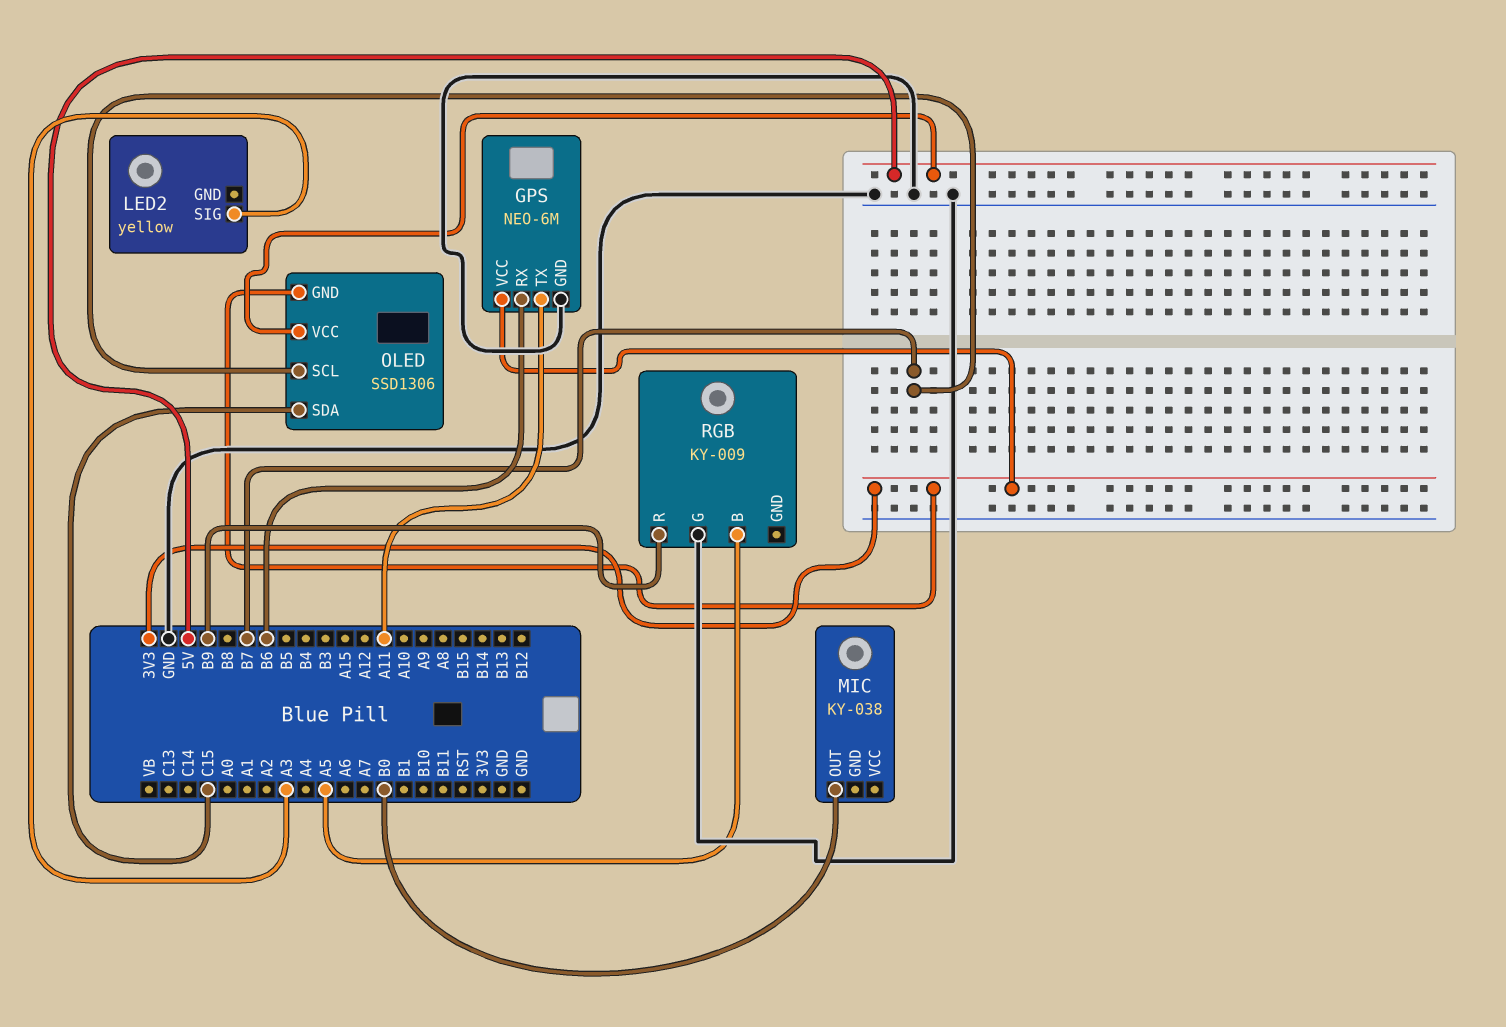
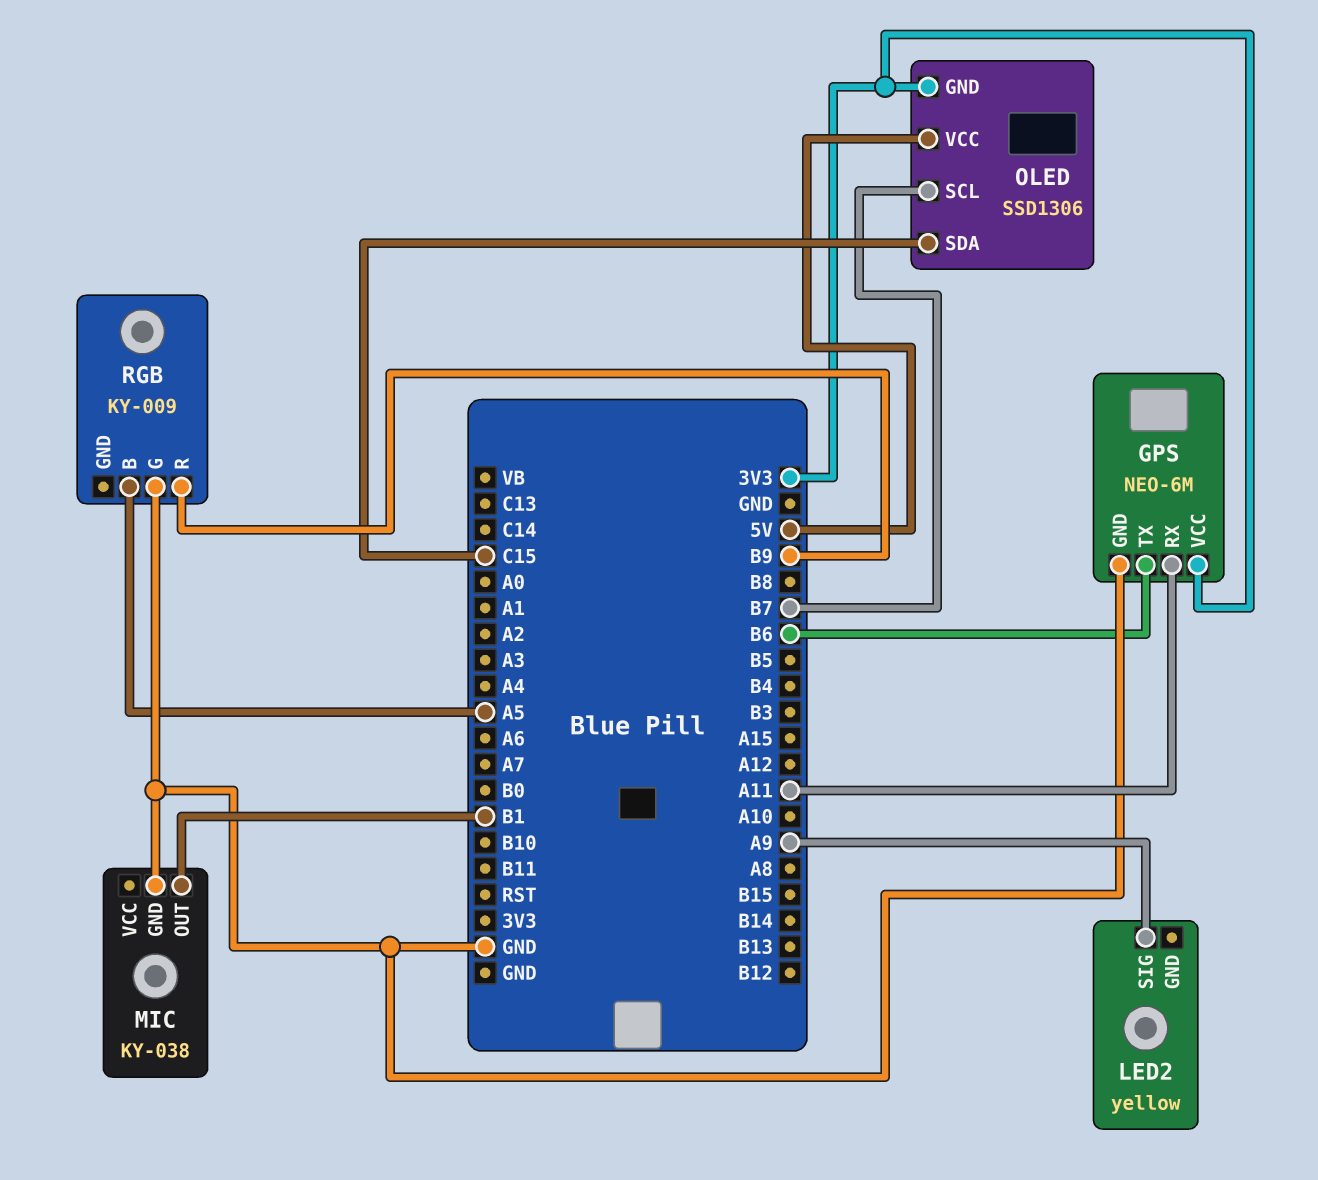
GPS pin RX: B6 -> A11
GPS pin TX: A11 -> B6
LED2 pin SIG: A3 -> A9
MIC pin GND: none -> GND
MIC pin OUT: B0 -> B1

